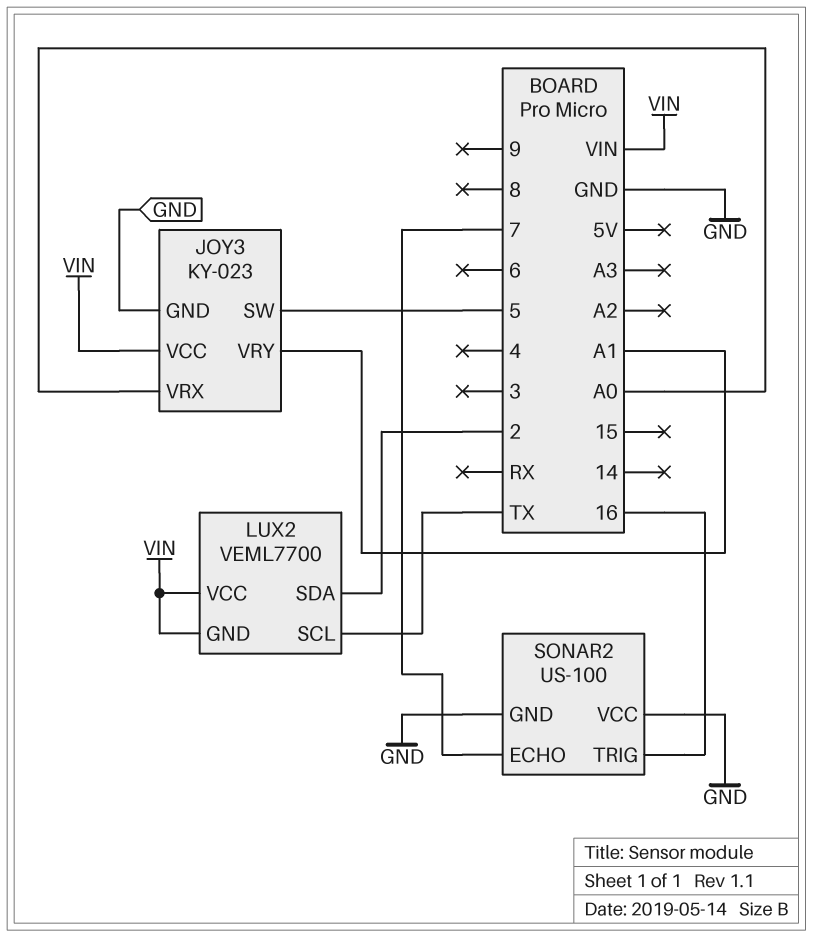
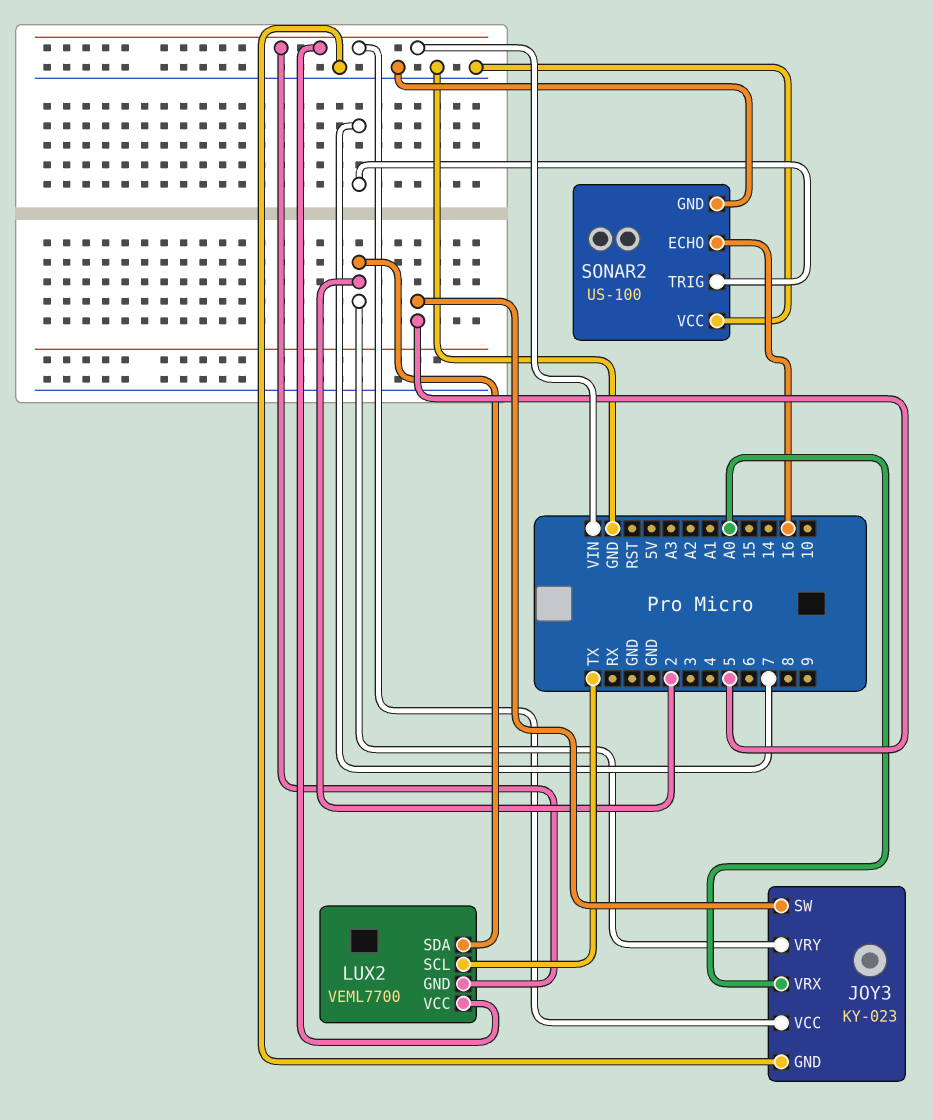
JOY3 pin VRY: A1 -> 2
SONAR2 pin ECHO: 7 -> 16
SONAR2 pin TRIG: 16 -> 7

